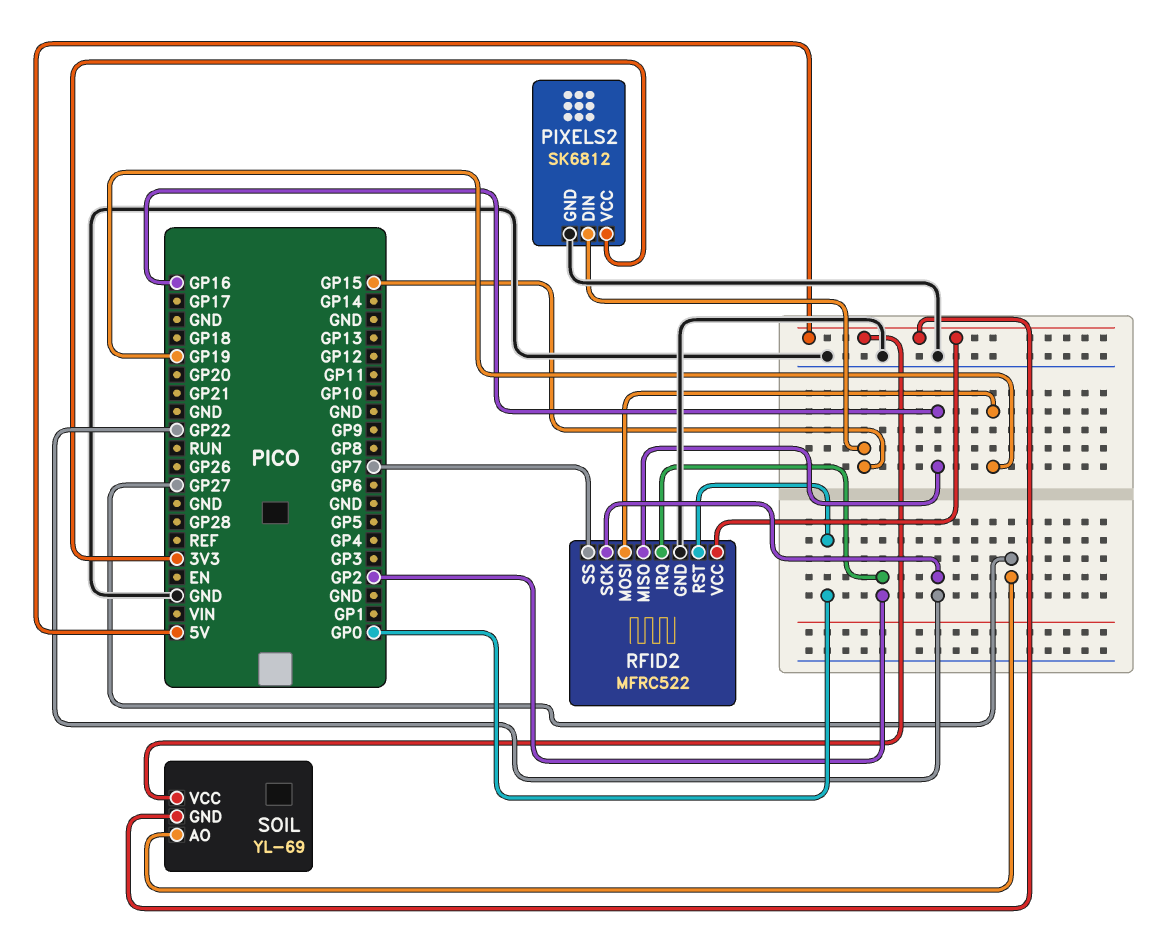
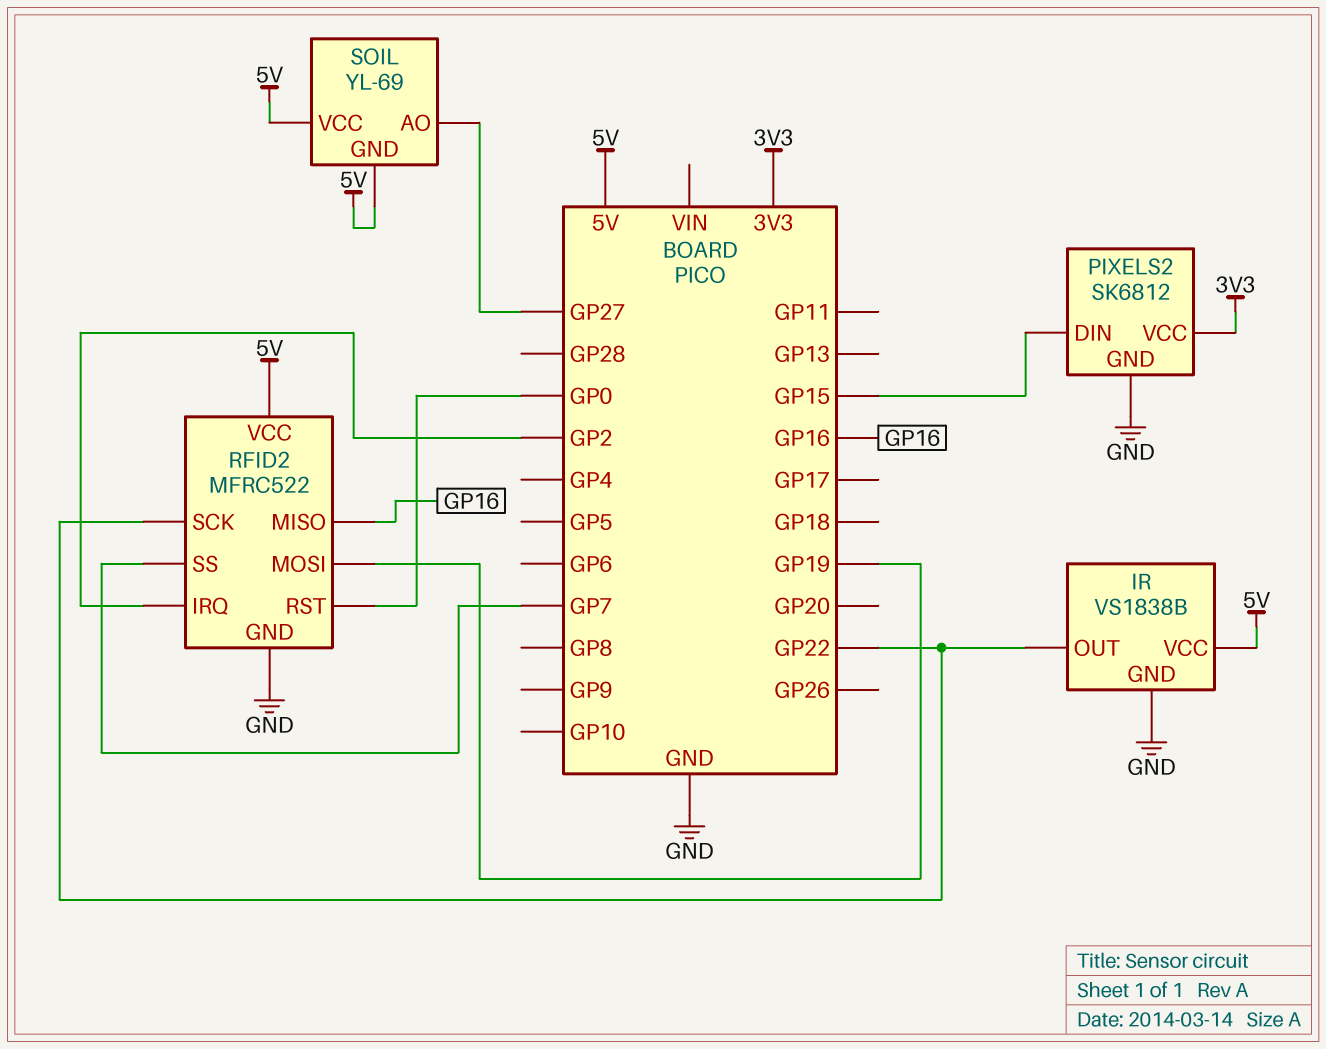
IR: none -> VS1838B
IR pin GND: none -> GND
IR pin OUT: none -> GP22
IR pin VCC: none -> 5V

